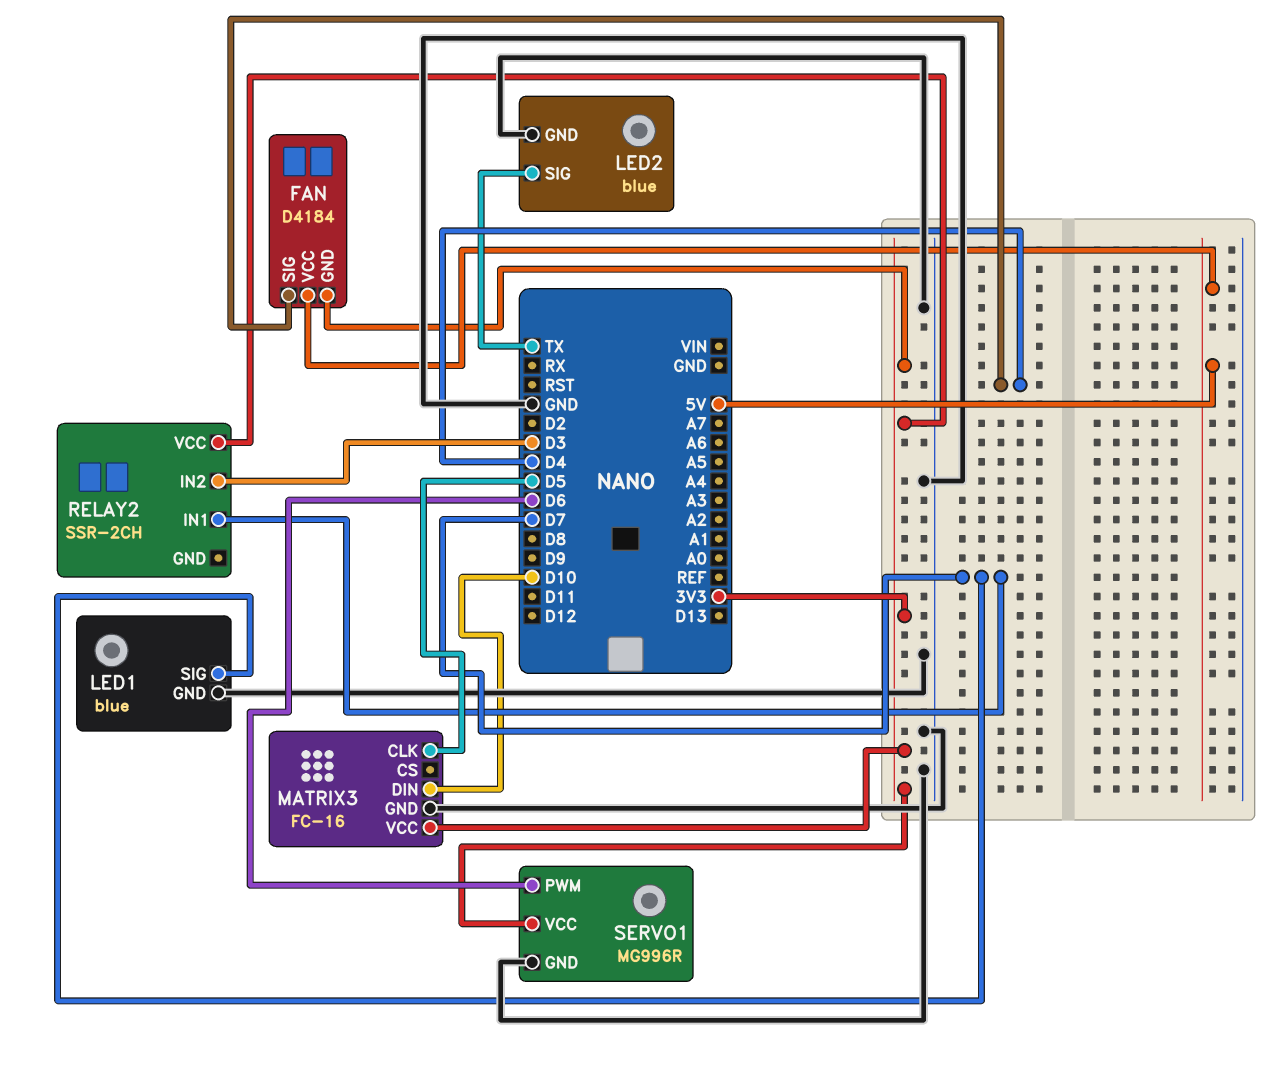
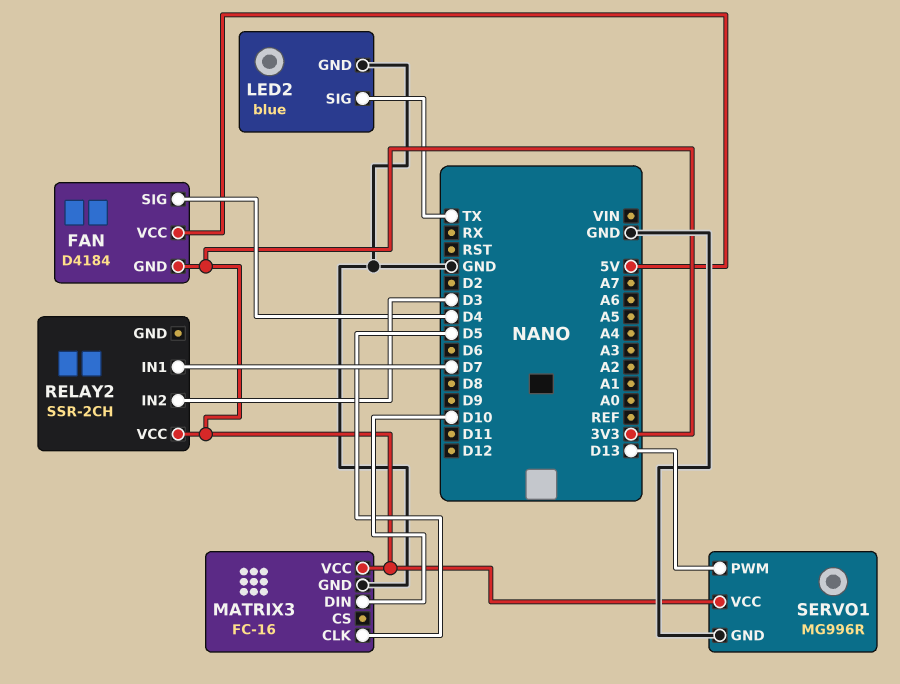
LED1: blue -> none
LED1 pin GND: GND -> none
LED1 pin SIG: D7 -> none
SERVO1 pin PWM: D6 -> D13

